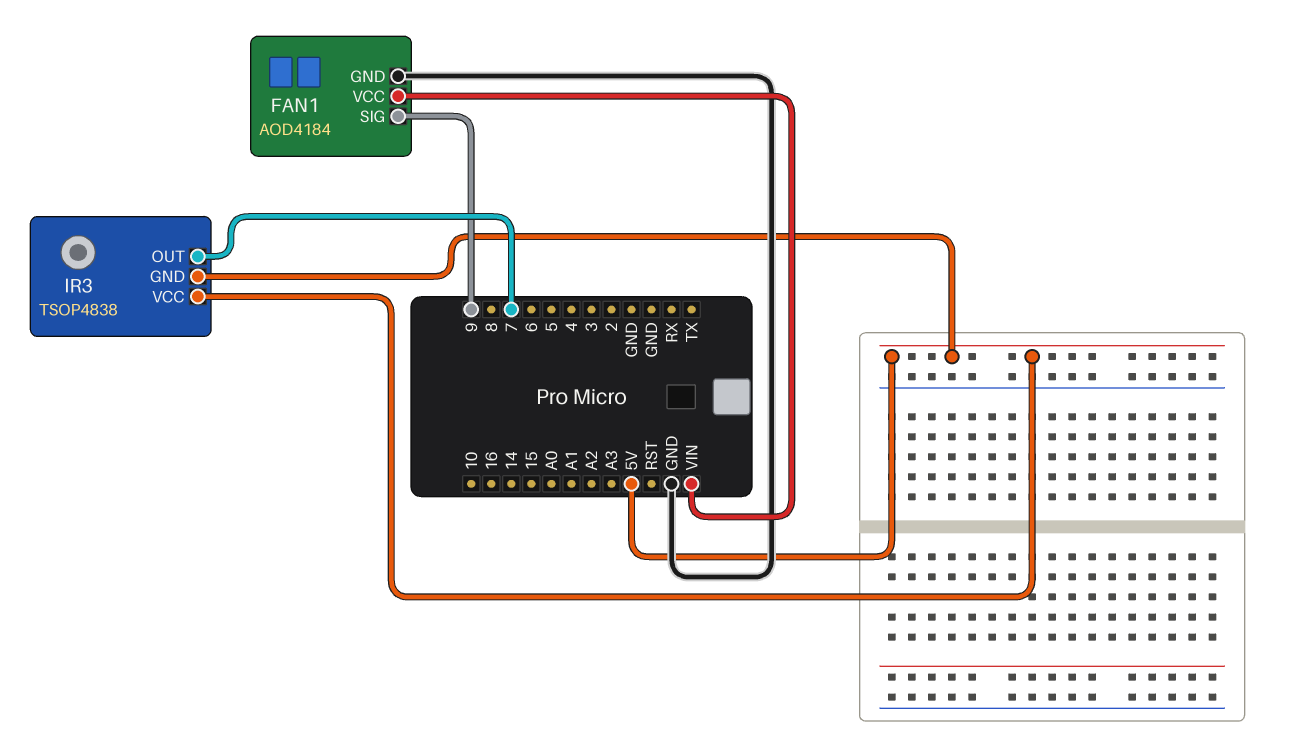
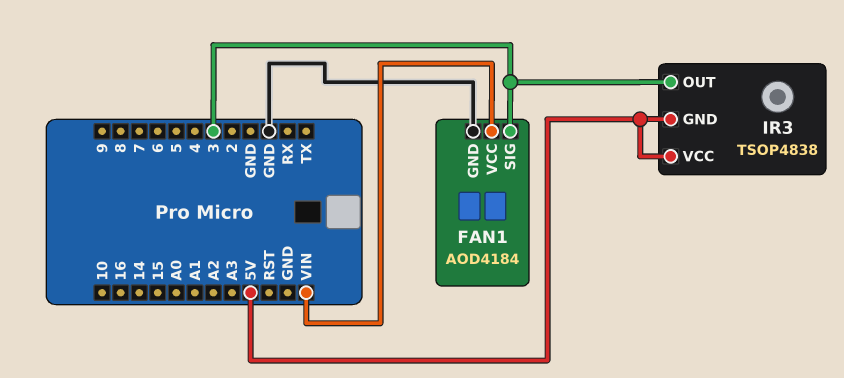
FAN1 pin SIG: 9 -> 3
IR3 pin OUT: 7 -> 3

